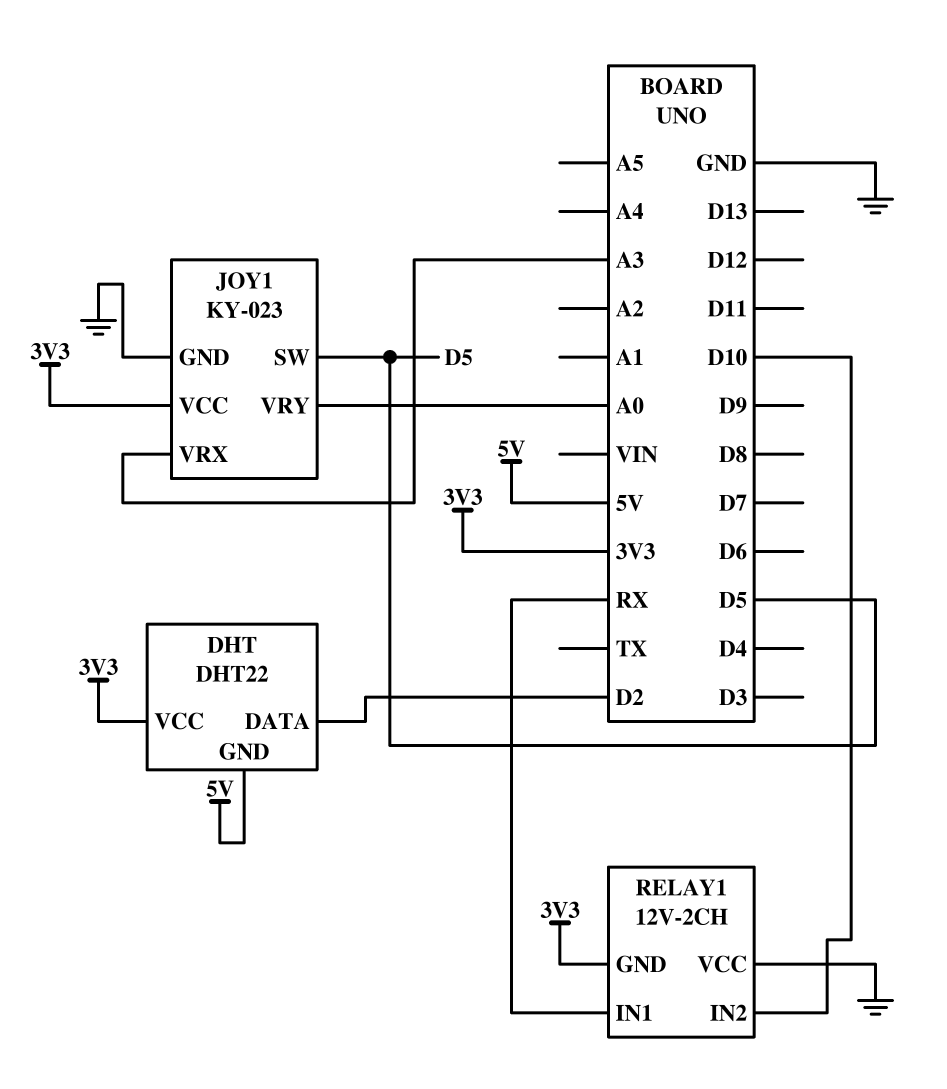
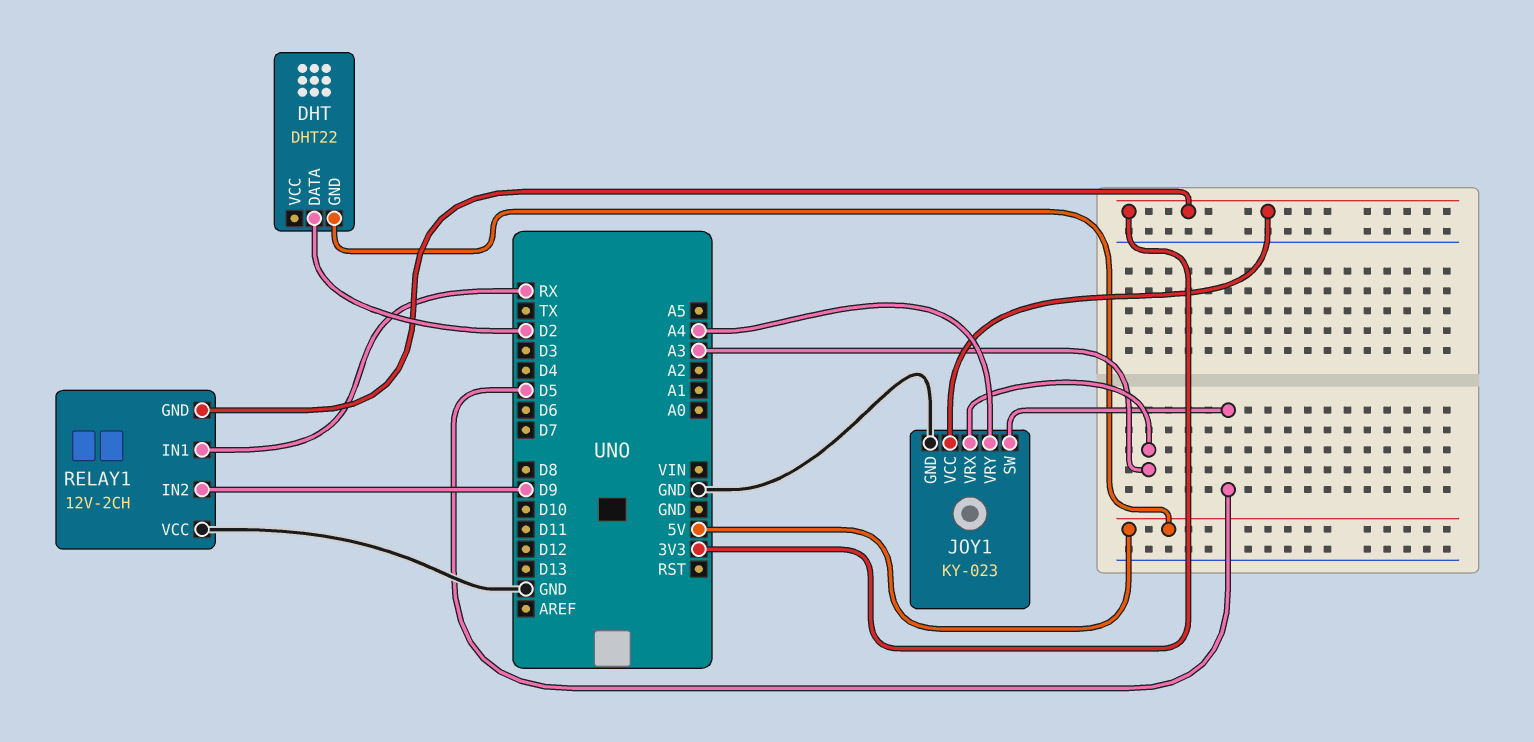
DHT pin VCC: 3V3 -> none
JOY1 pin VRY: A0 -> A4
RELAY1 pin IN2: D10 -> D9

